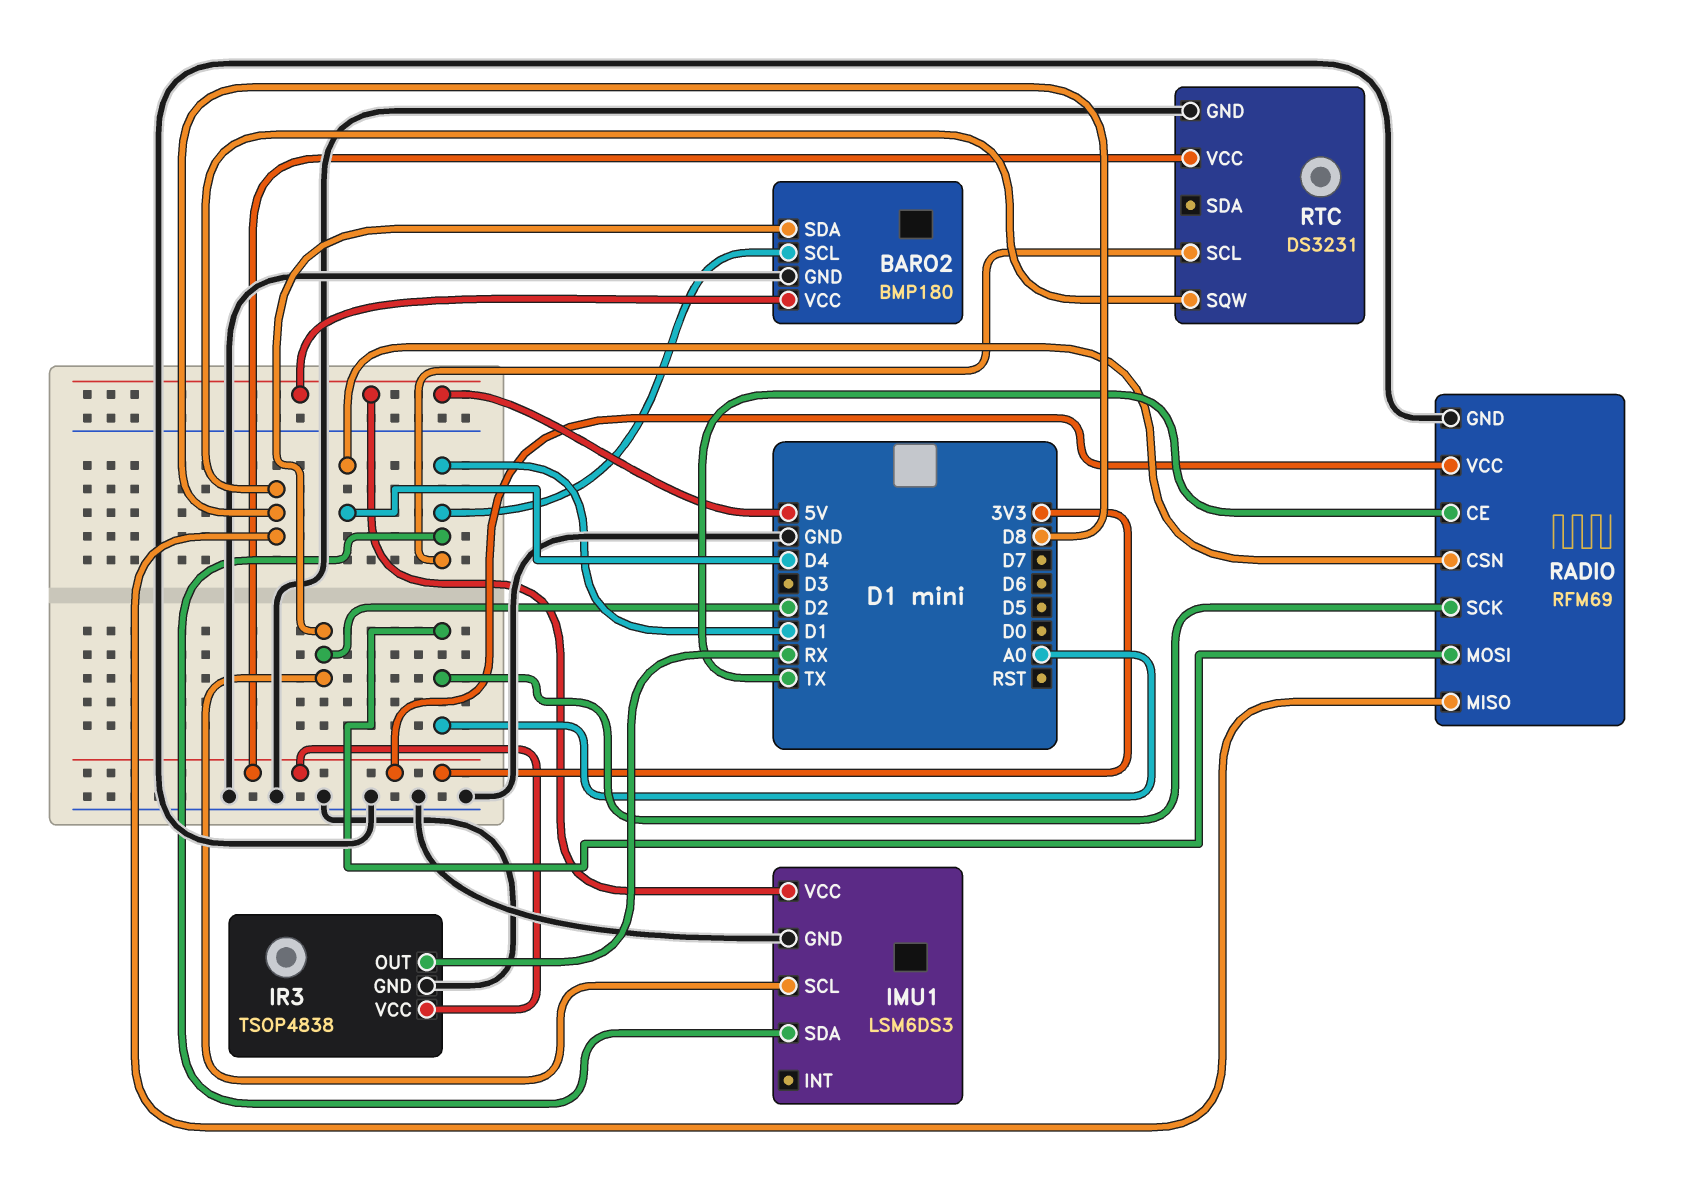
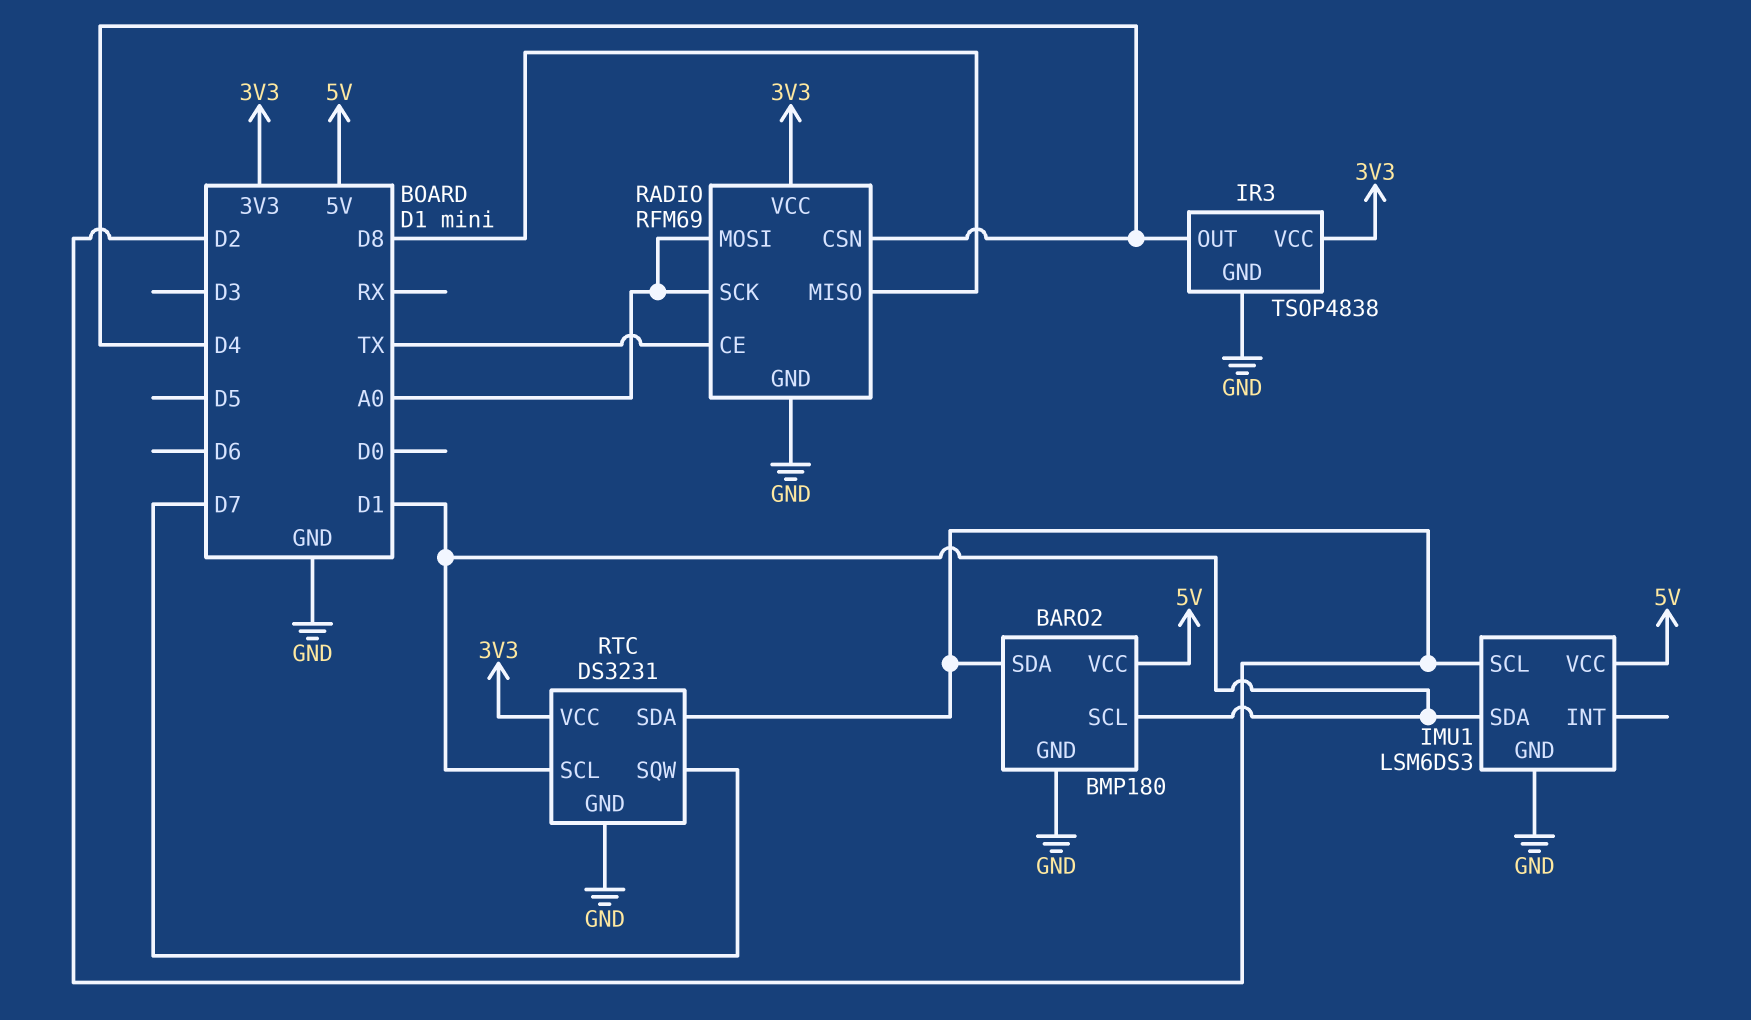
IR3 pin OUT: RX -> D4
RTC pin SDA: none -> D2
RTC pin SQW: D8 -> D7

